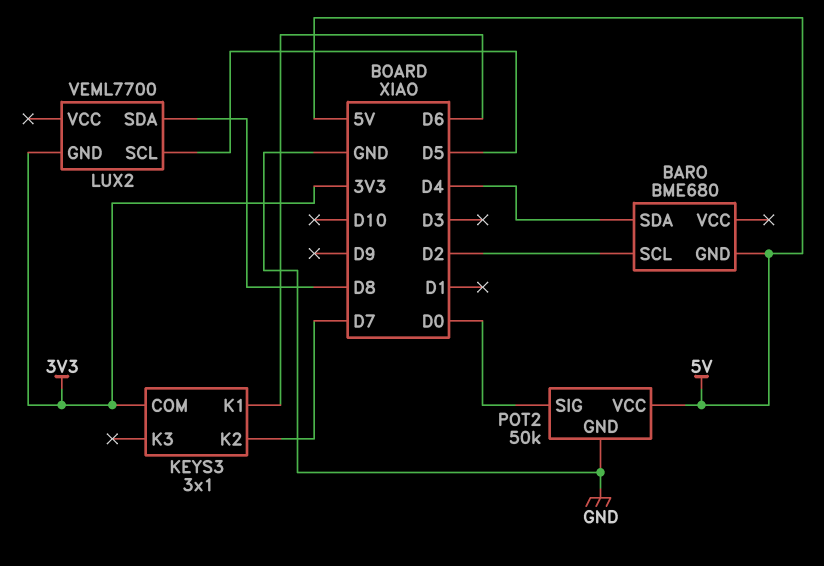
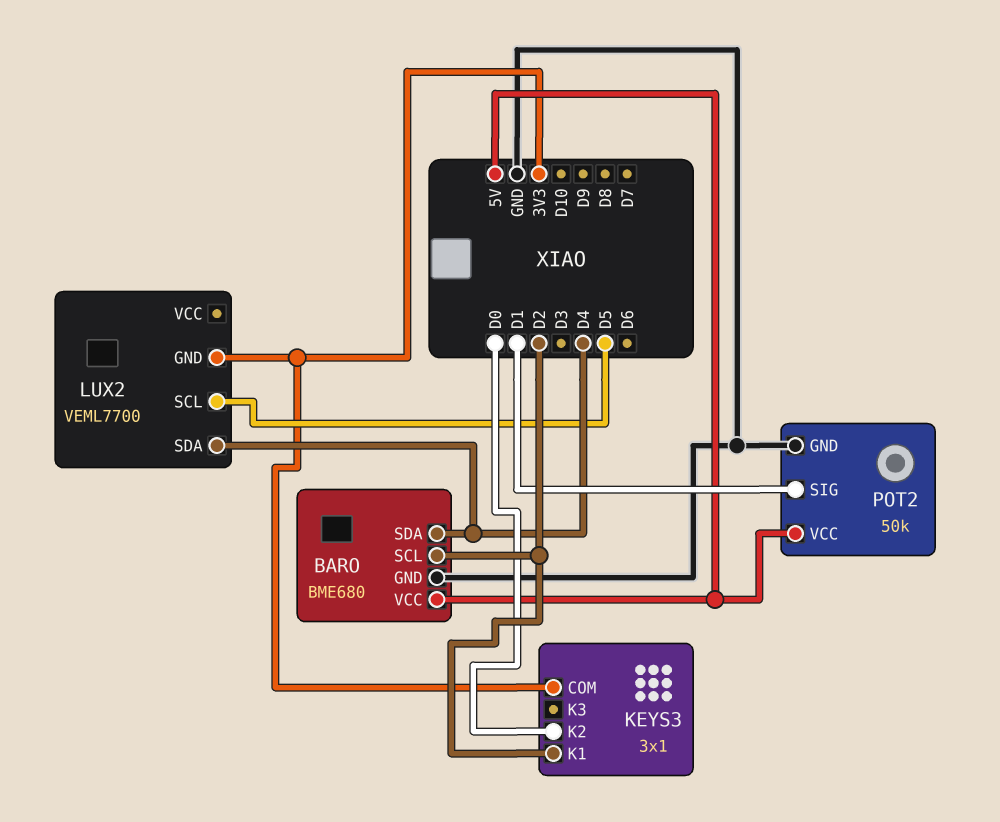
BARO pin GND: 5V -> GND
BARO pin VCC: none -> 5V
KEYS3 pin K1: D6 -> D2
KEYS3 pin K2: D7 -> D0
LUX2 pin SDA: D8 -> D4
POT2 pin SIG: D0 -> D1

